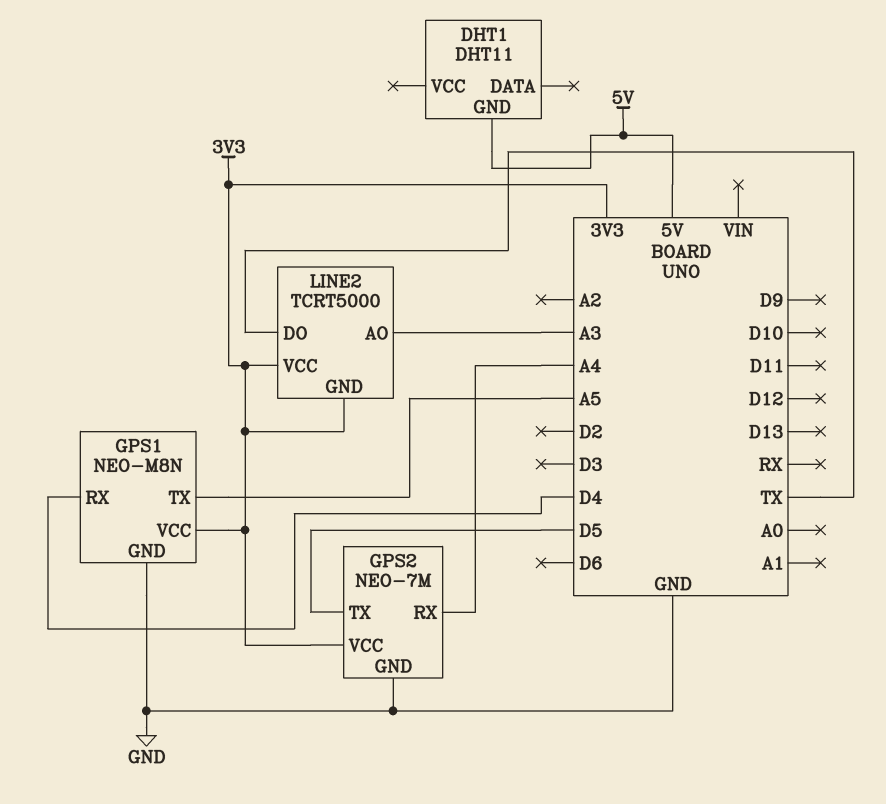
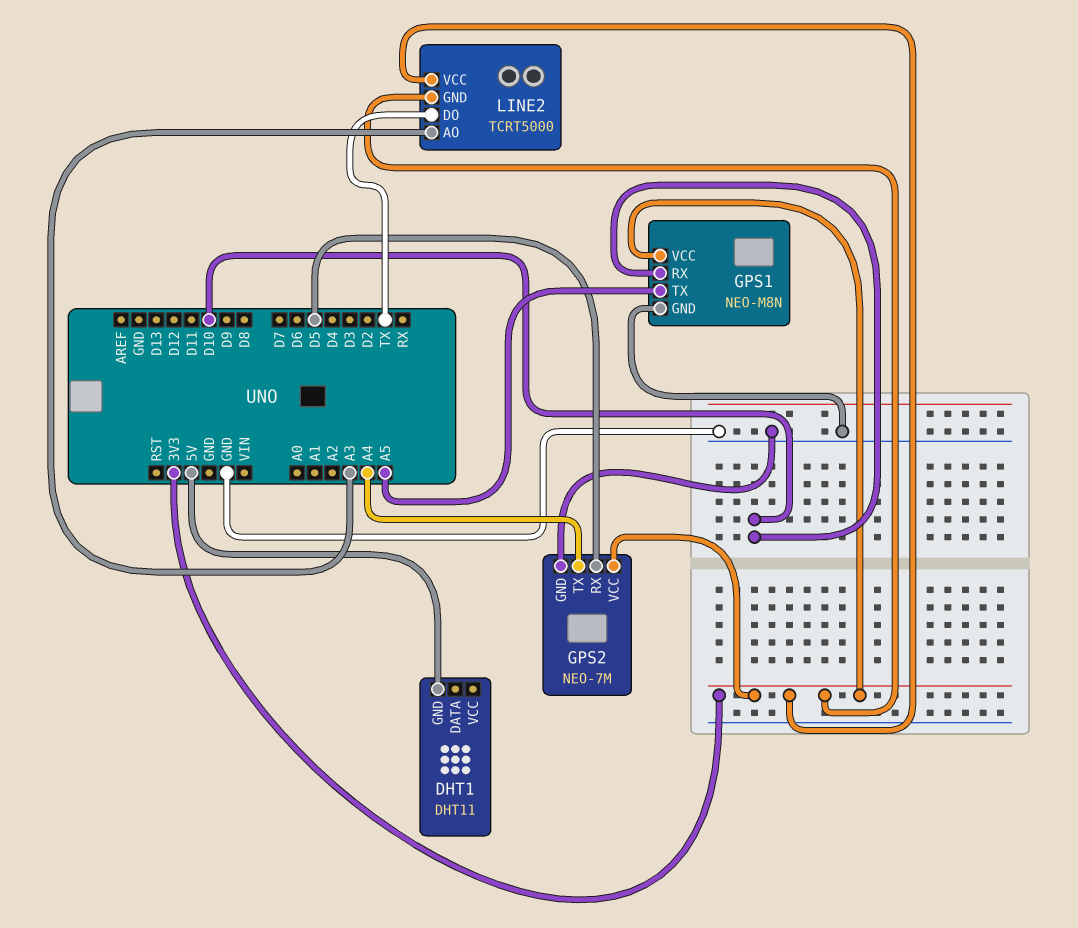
GPS1 pin RX: D4 -> D10
GPS2 pin RX: A4 -> D5
GPS2 pin TX: D5 -> A4

